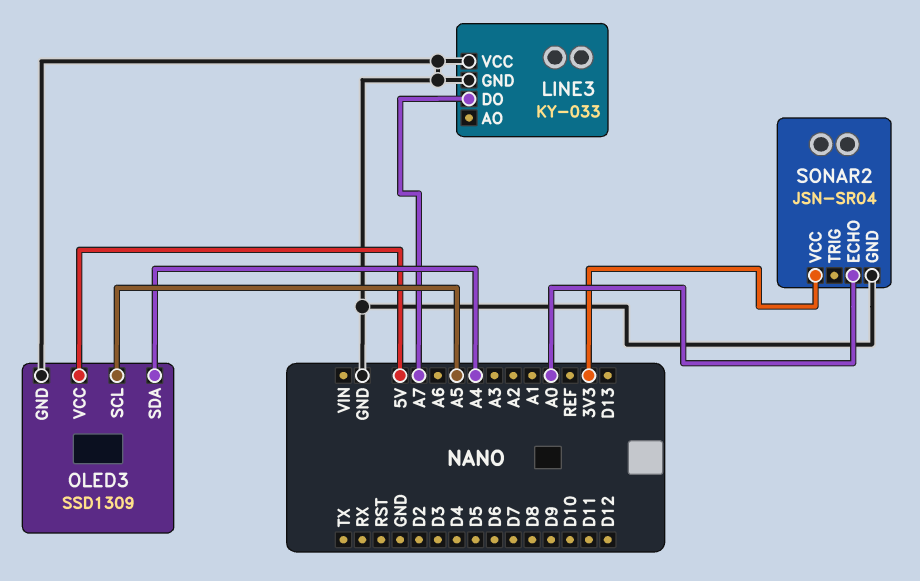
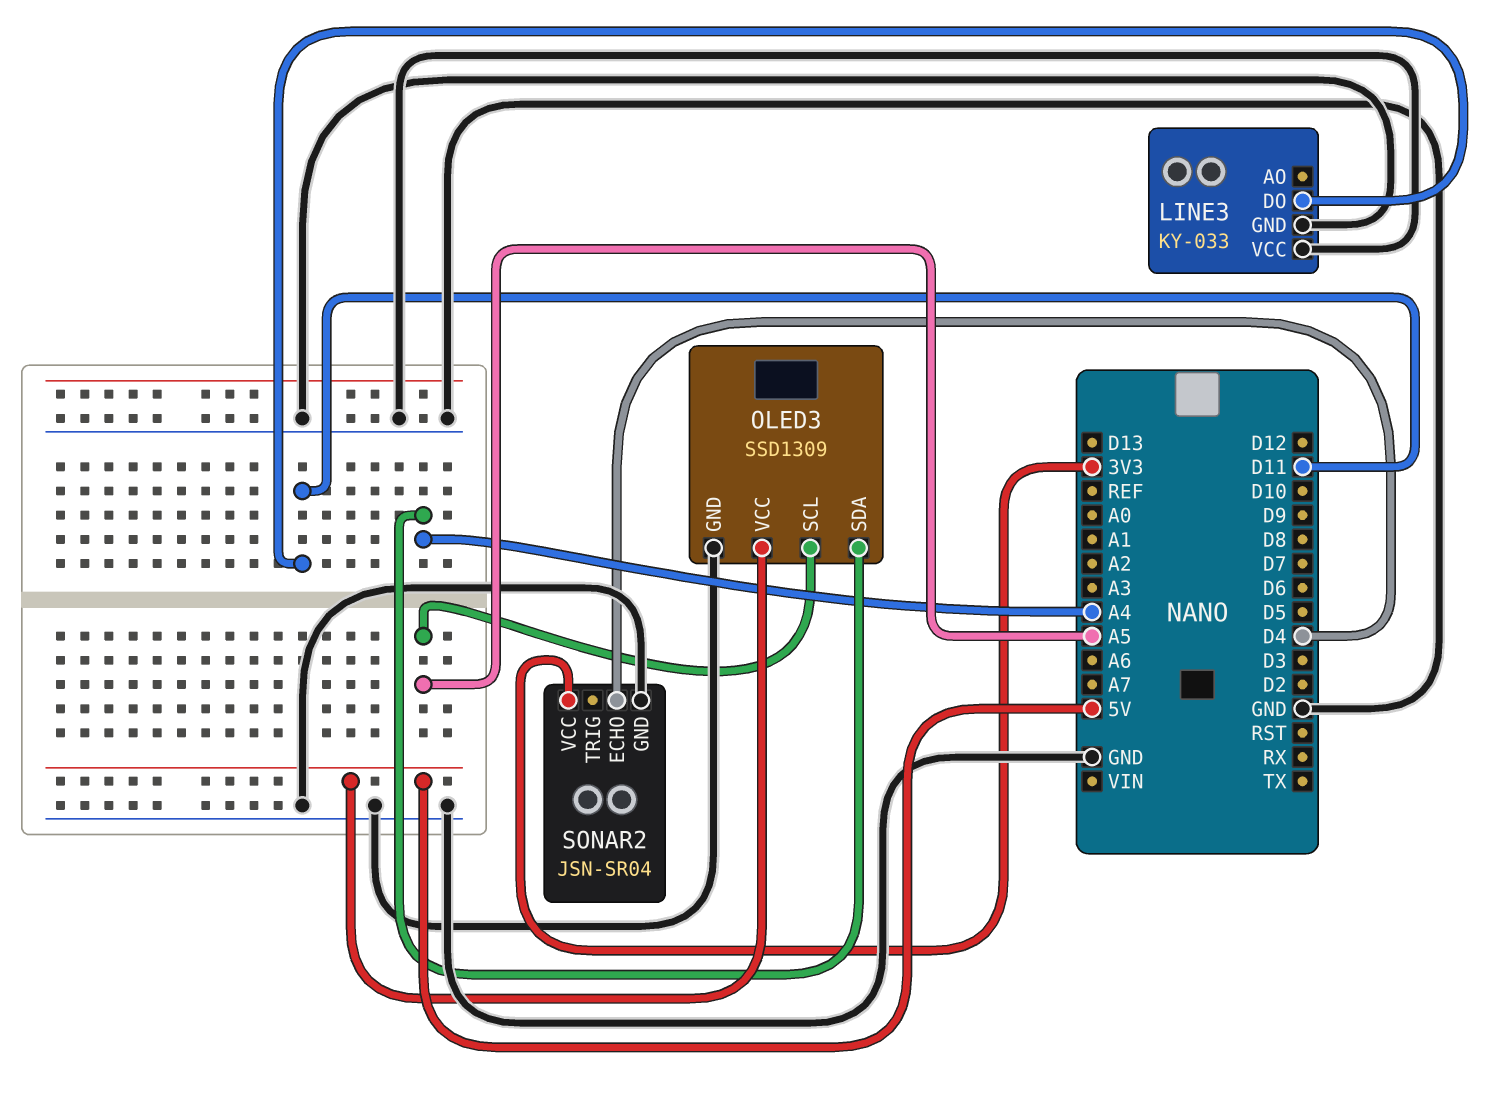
LINE3 pin DO: A7 -> D11
SONAR2 pin ECHO: A0 -> D4

